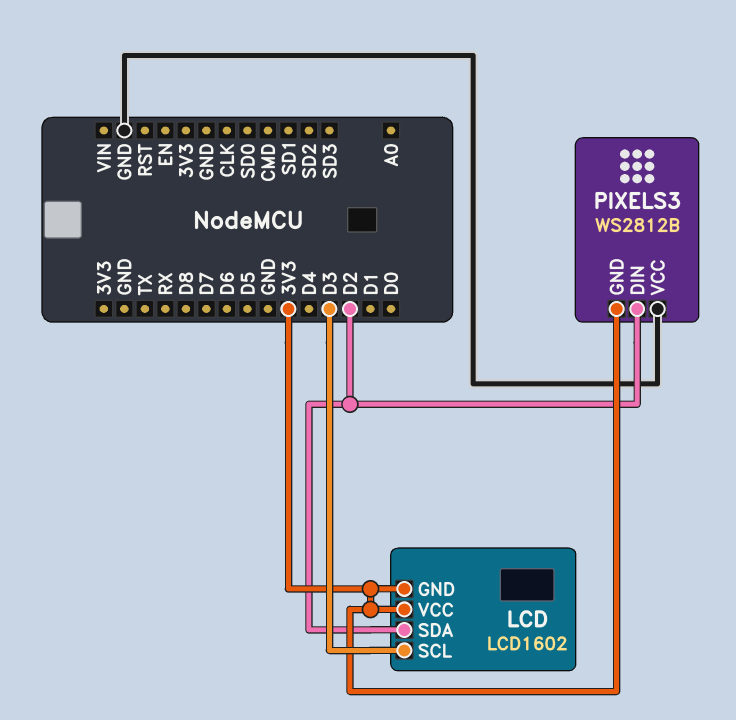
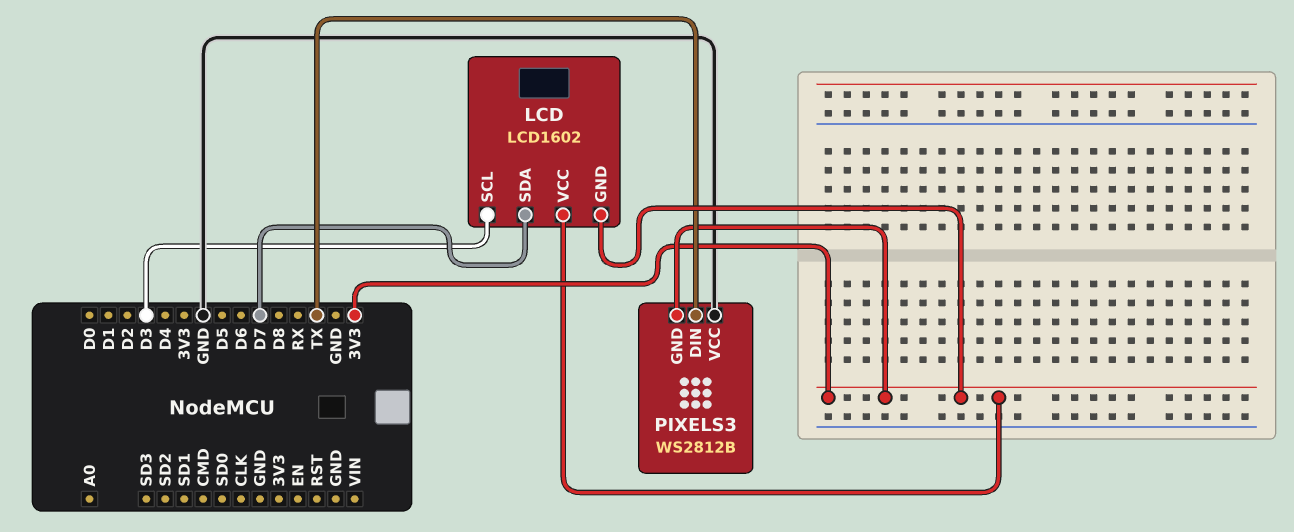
LCD pin SDA: D2 -> D7
PIXELS3 pin DIN: D2 -> TX

